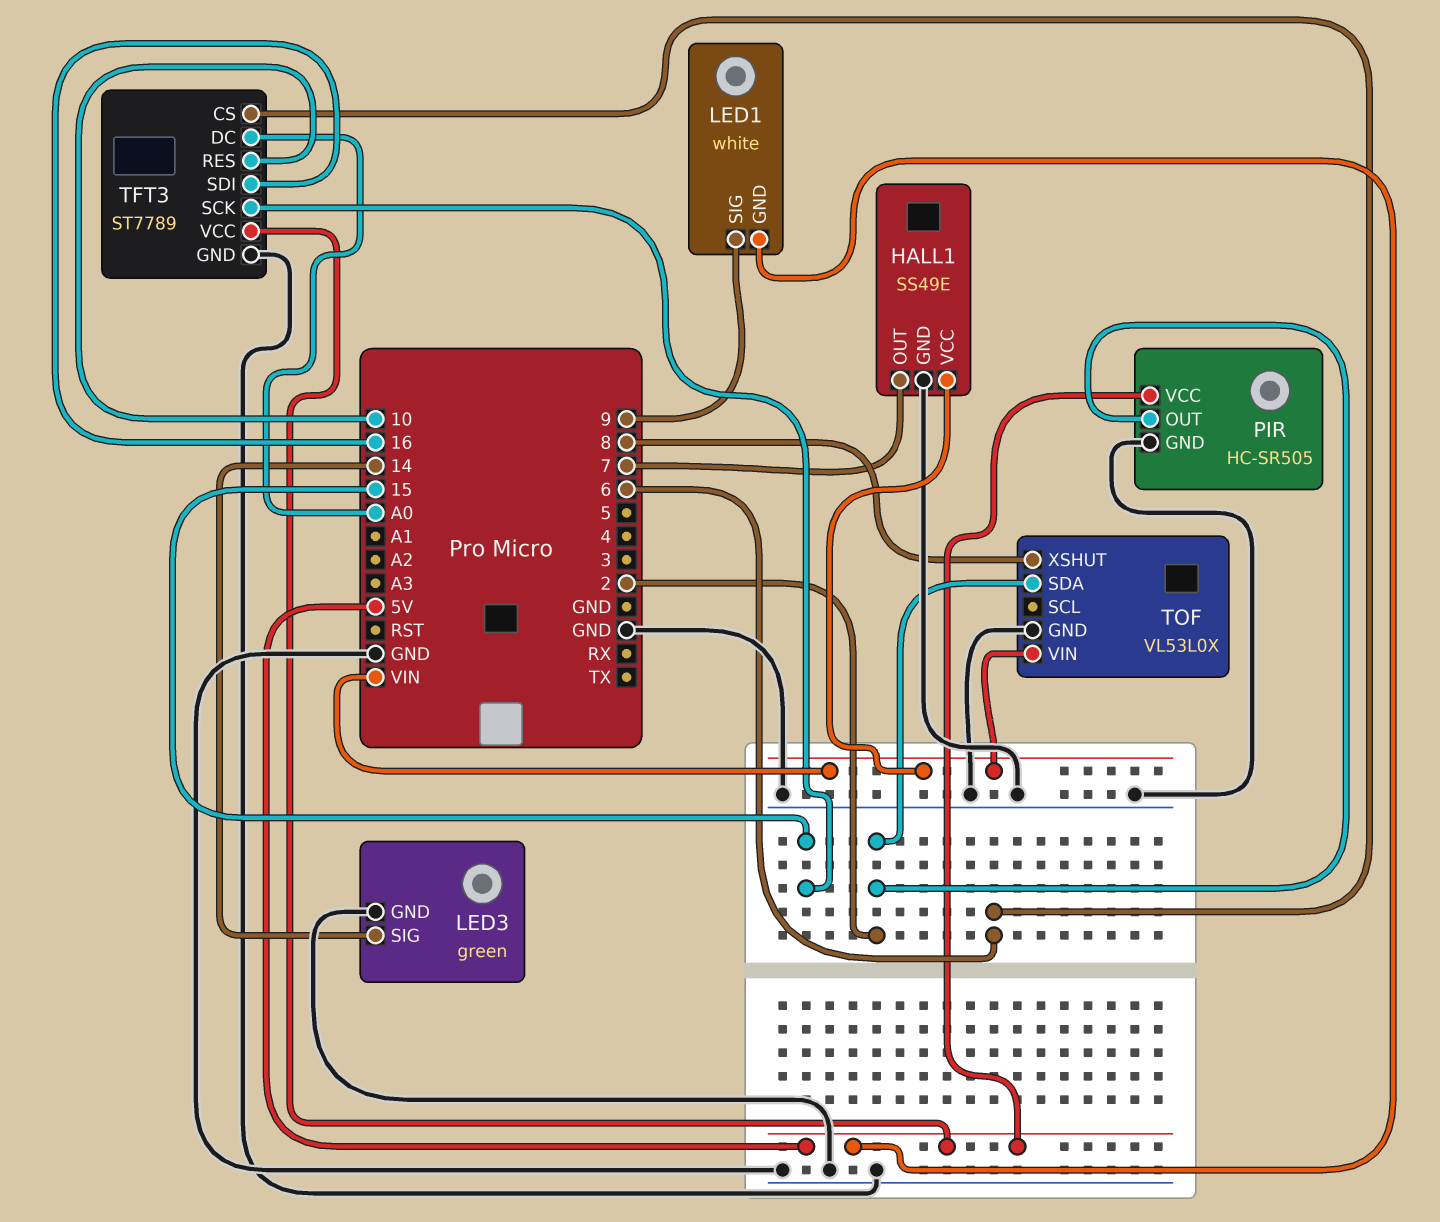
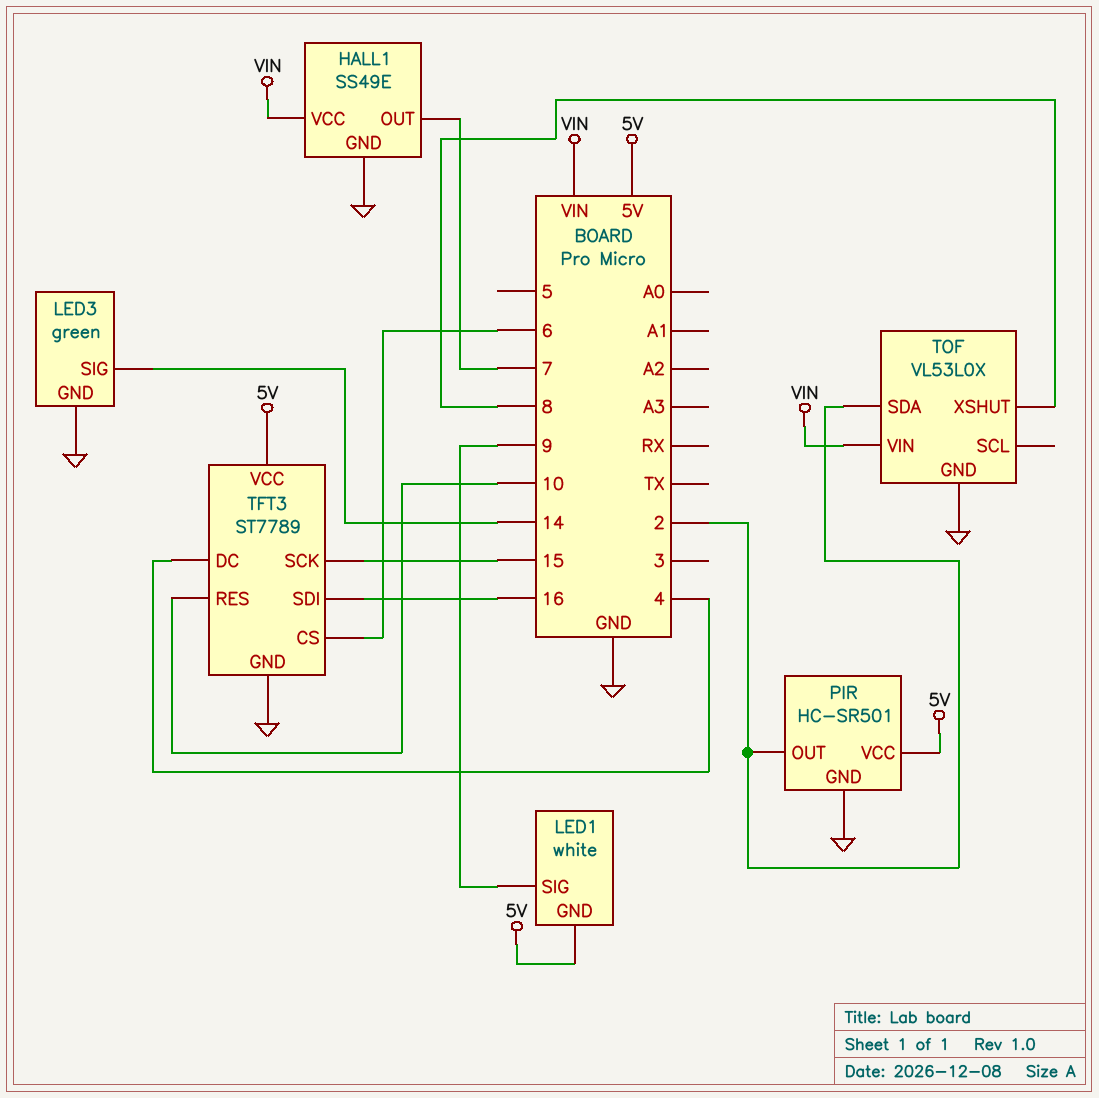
PIR: HC-SR505 -> HC-SR501
TFT3 pin DC: A0 -> 4

